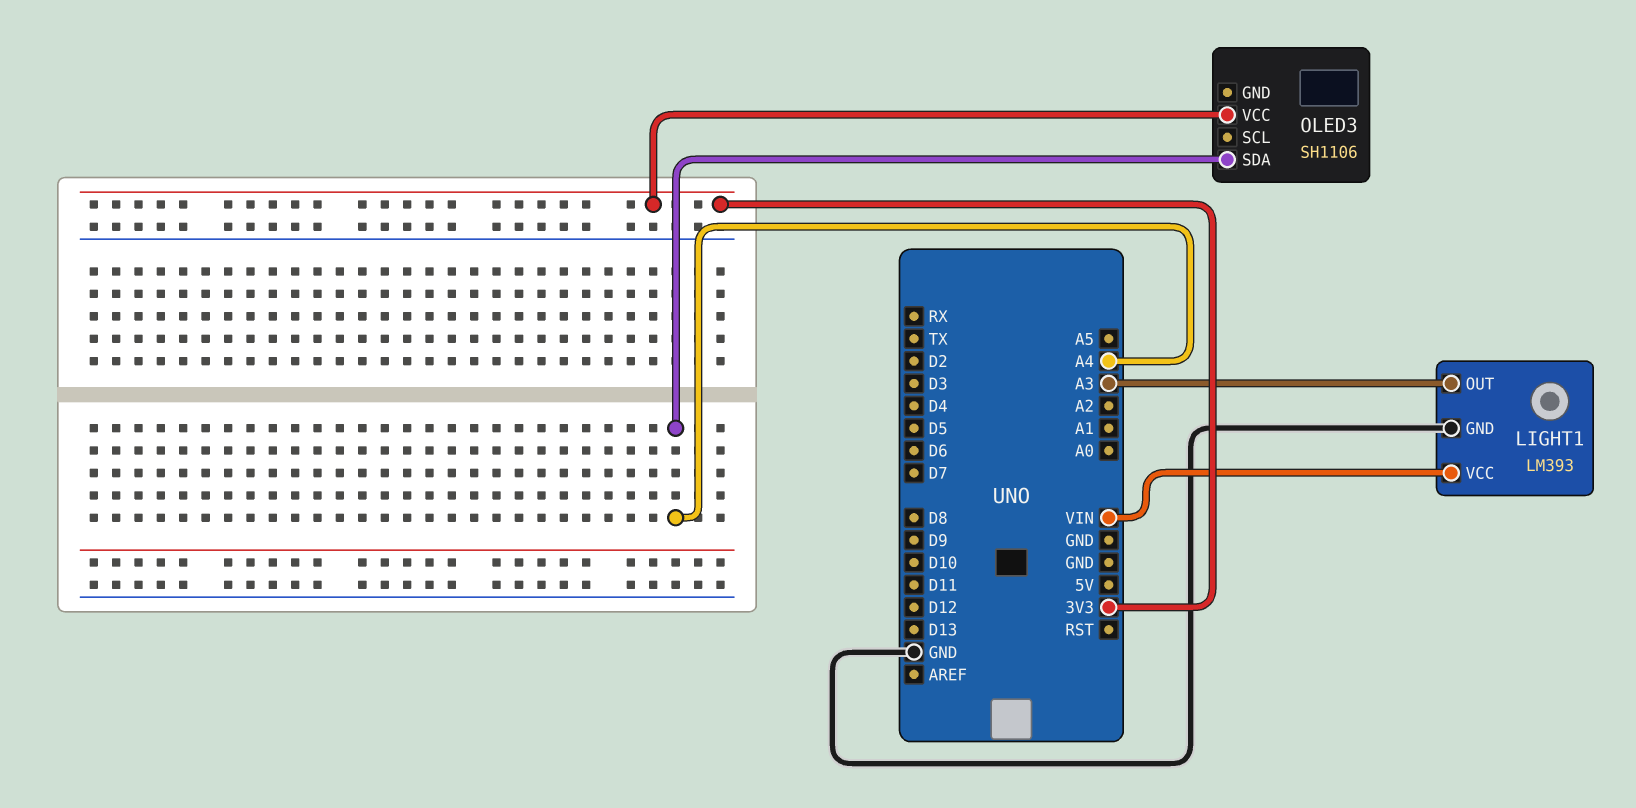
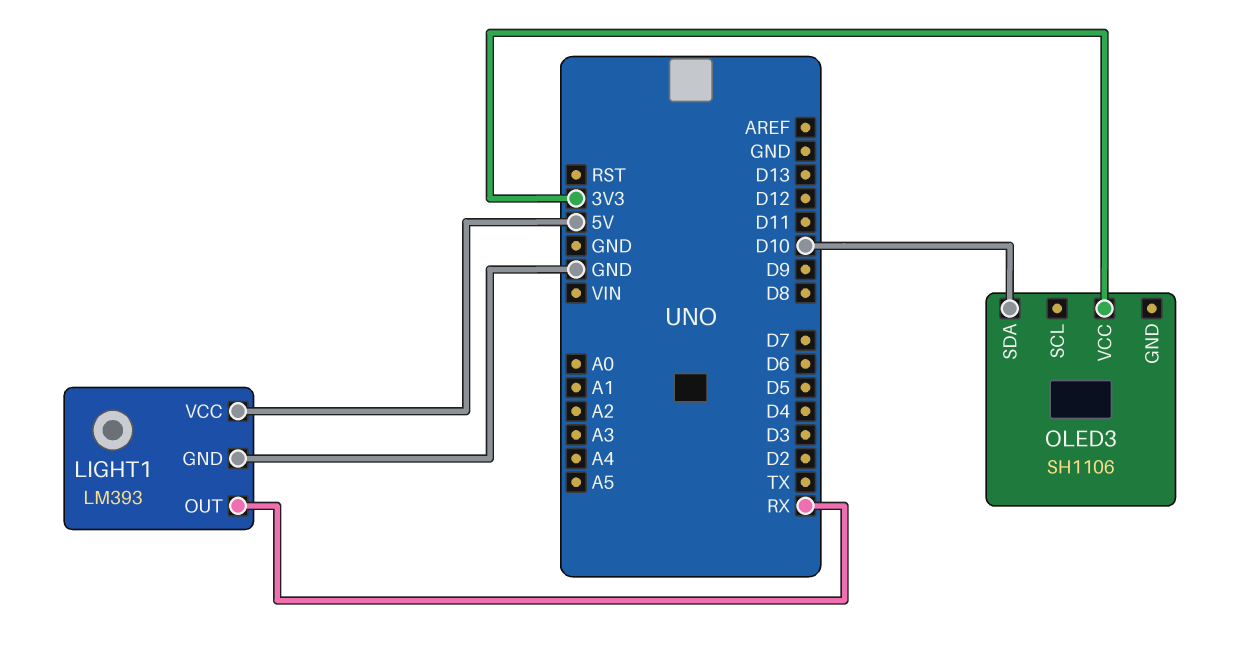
LIGHT1 pin OUT: A3 -> RX
LIGHT1 pin VCC: VIN -> 5V
OLED3 pin SDA: A4 -> D10

